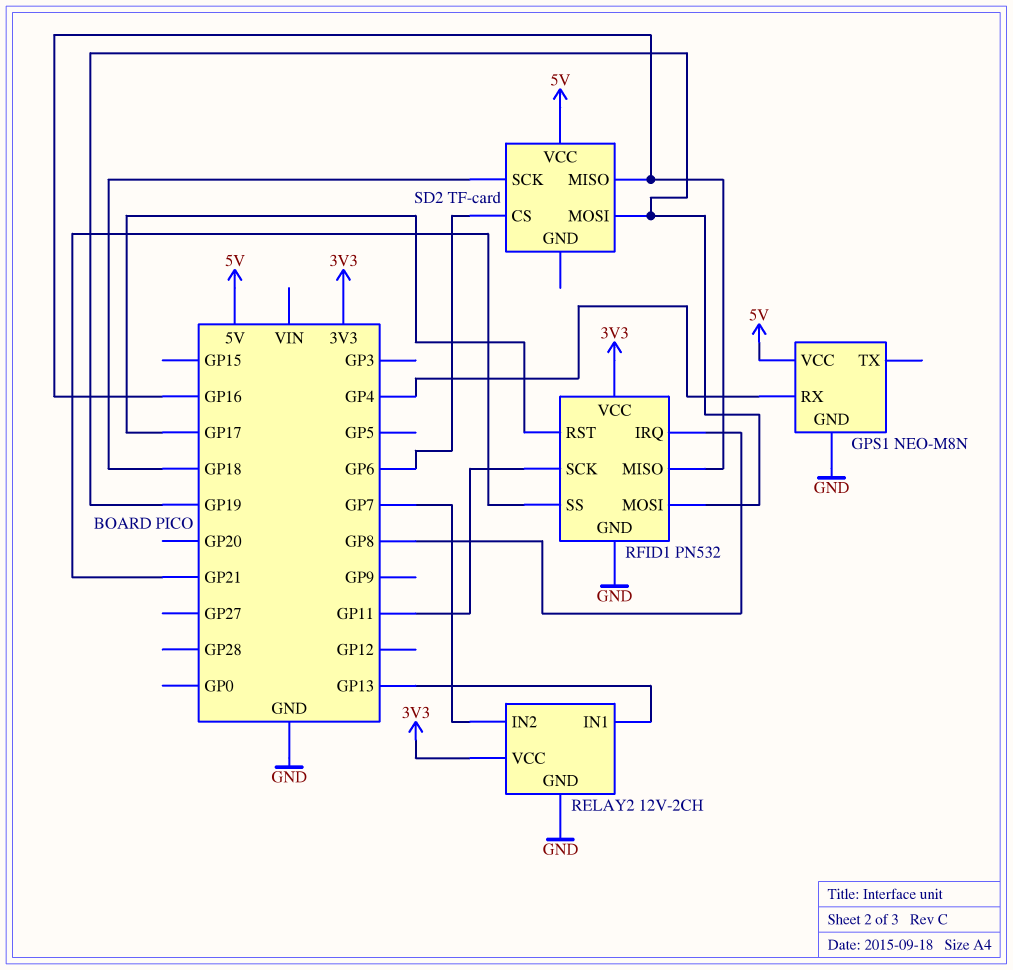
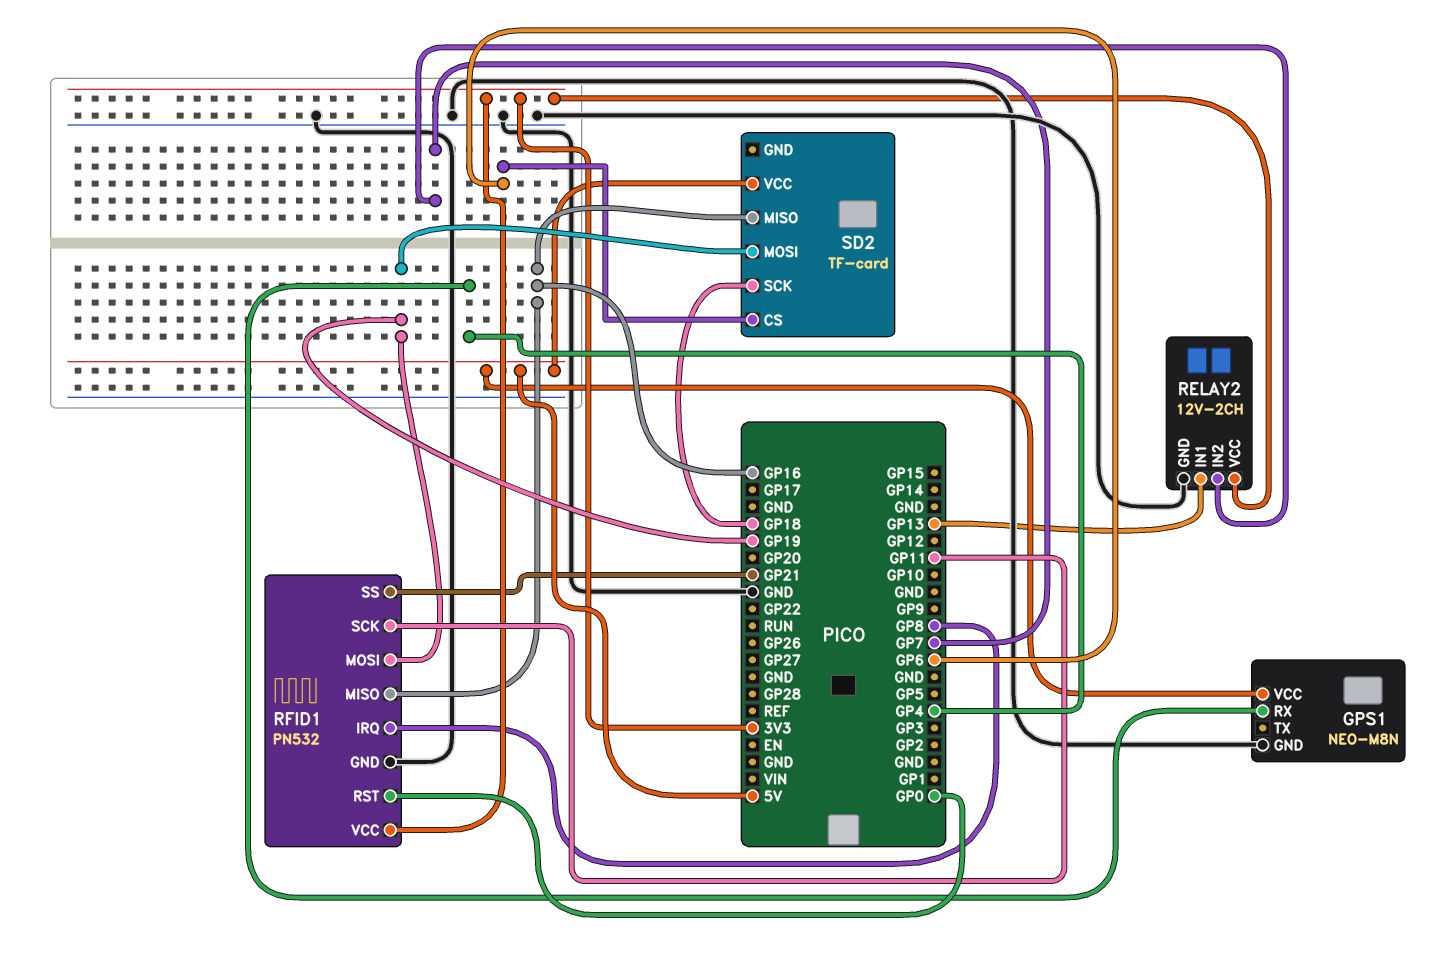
RFID1 pin RST: GP17 -> GP0

